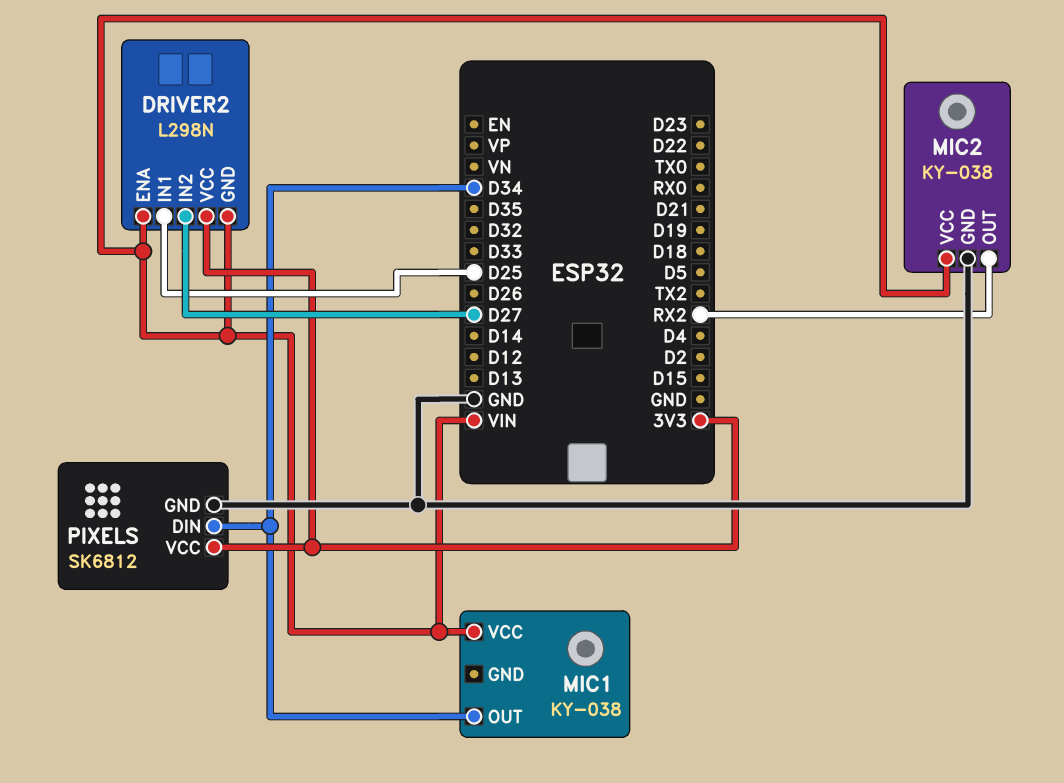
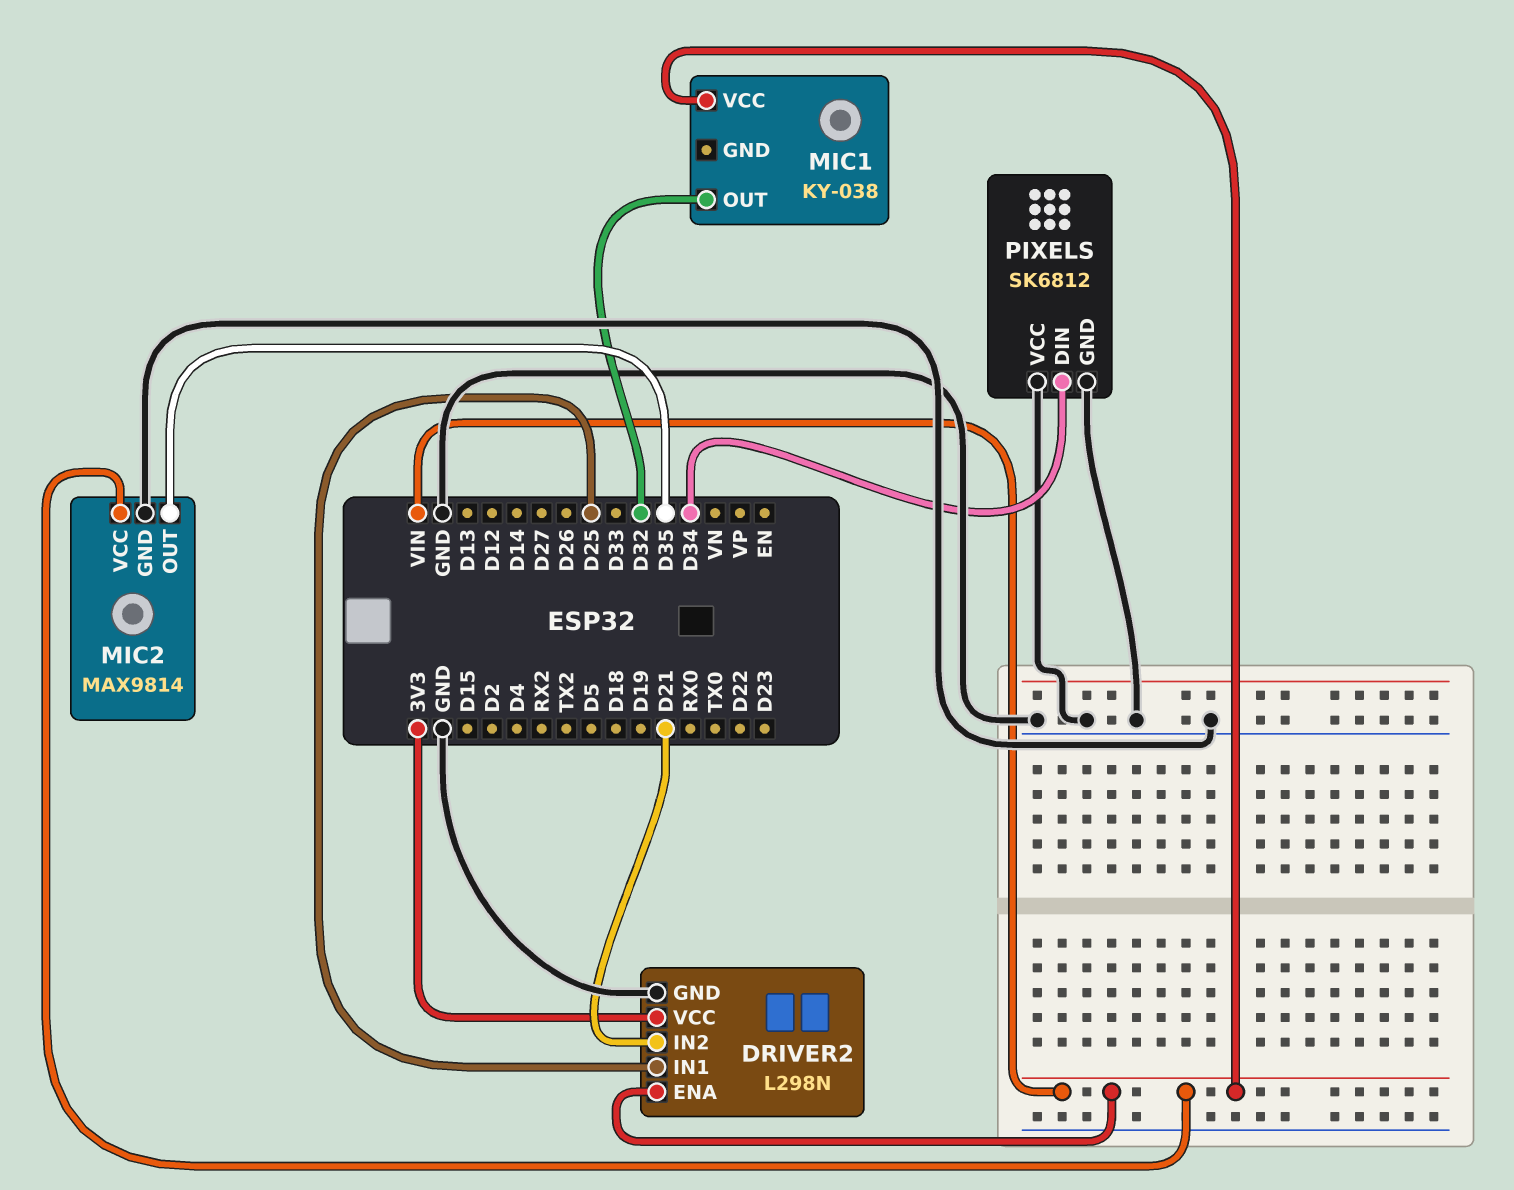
DRIVER2 pin GND: VIN -> GND
DRIVER2 pin IN2: D27 -> D21
MIC1 pin OUT: D34 -> D32
MIC2: KY-038 -> MAX9814
MIC2 pin OUT: RX2 -> D35
PIXELS pin VCC: 3V3 -> GND

